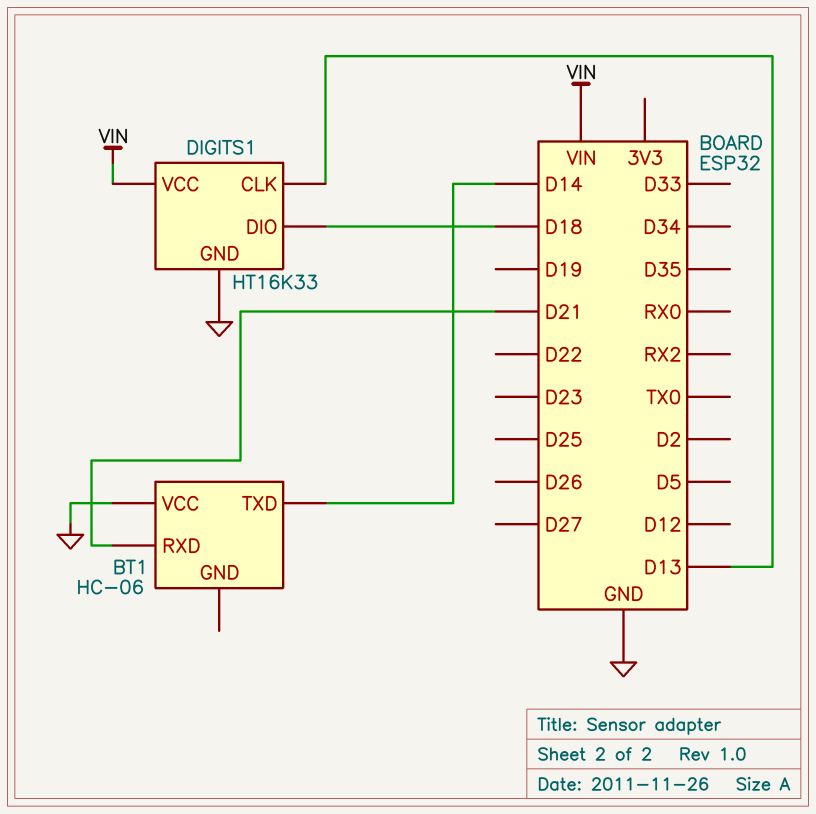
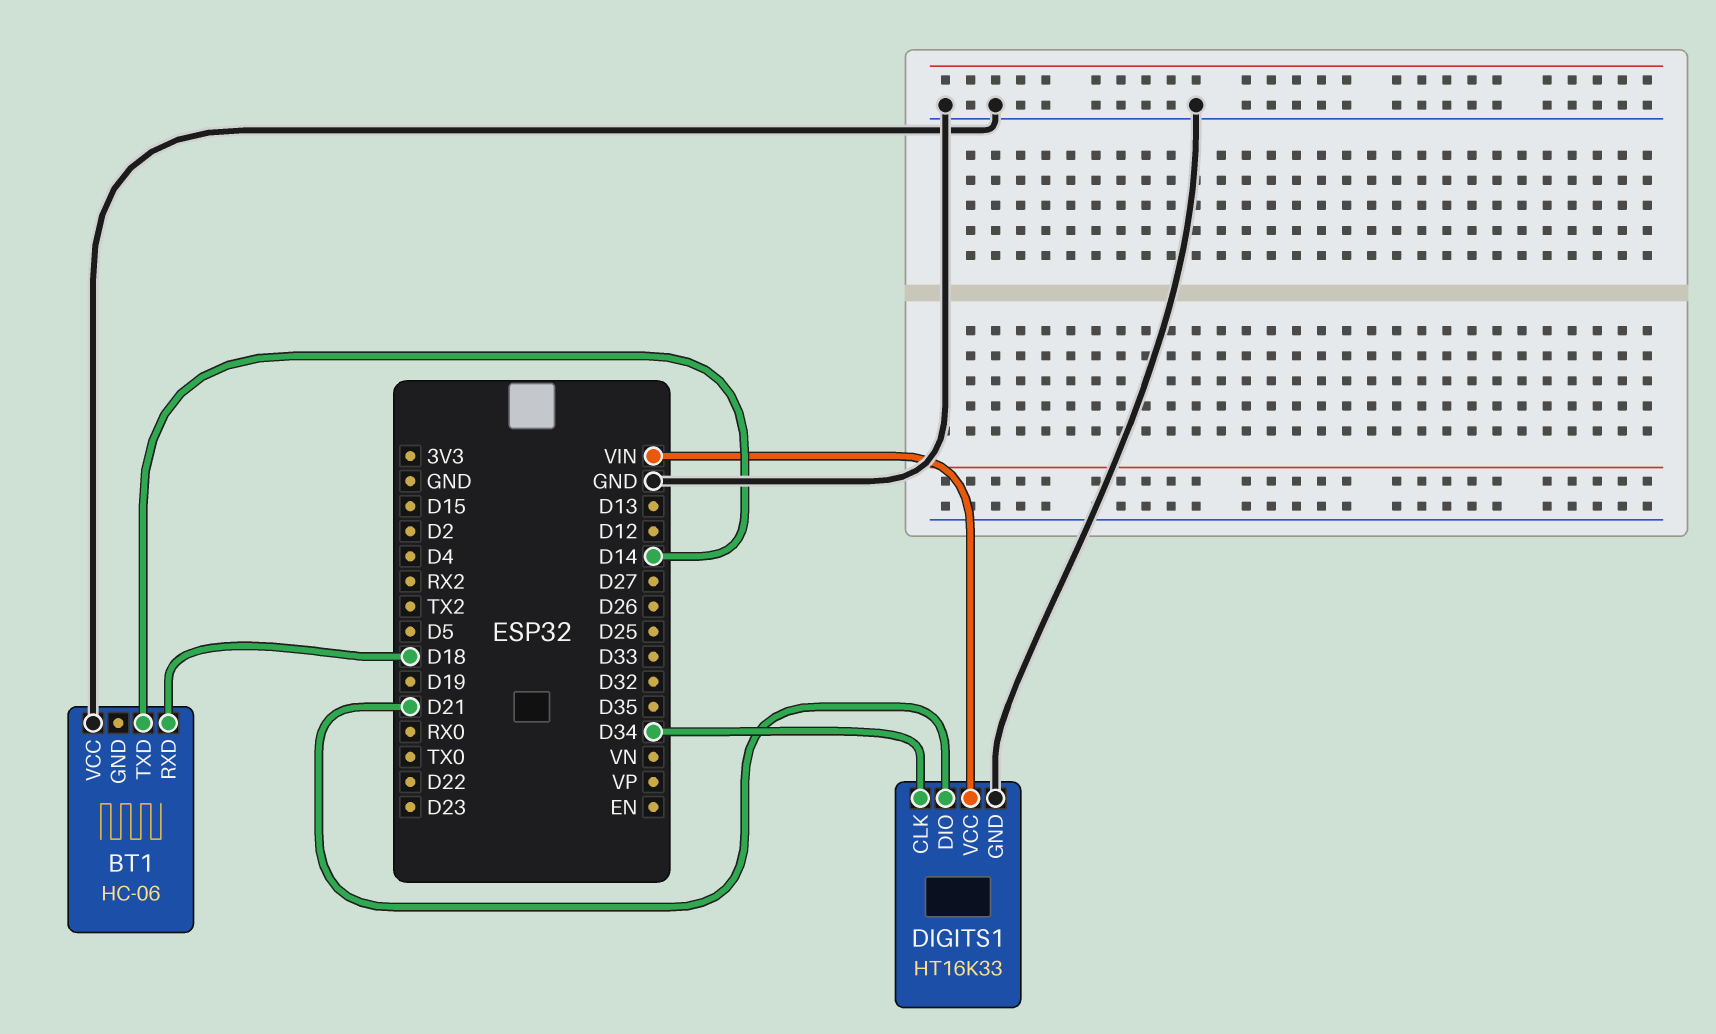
BT1 pin RXD: D21 -> D18
DIGITS1 pin CLK: D13 -> D34
DIGITS1 pin DIO: D18 -> D21

